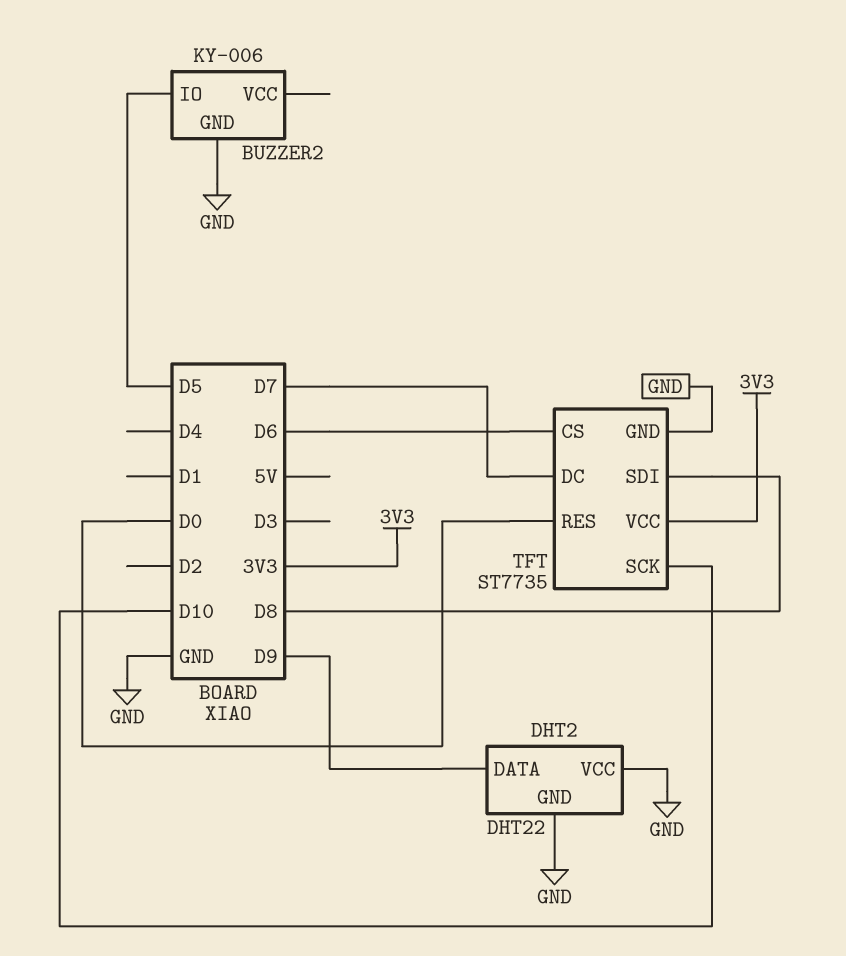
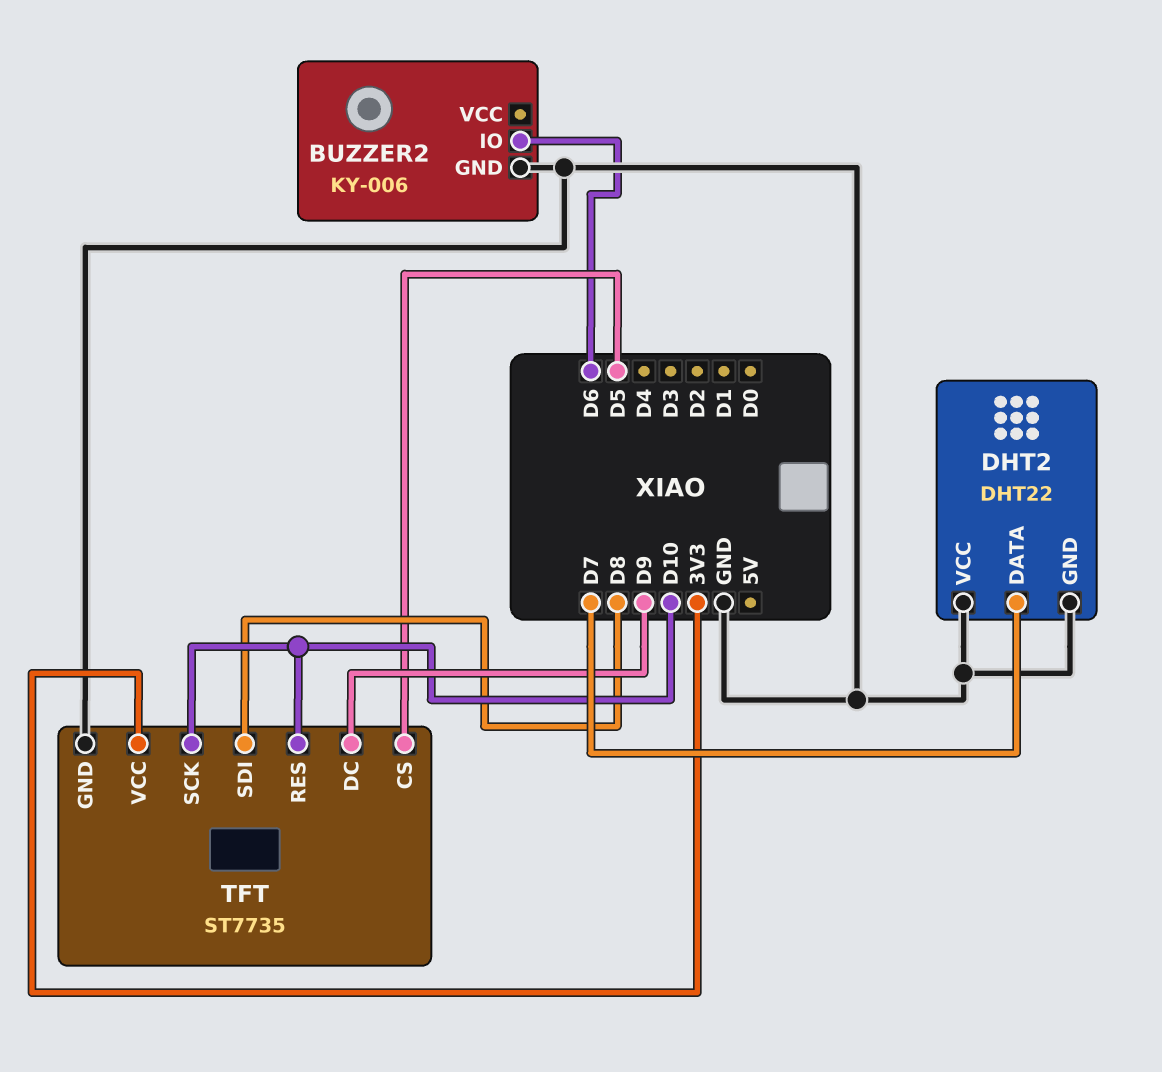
BUZZER2 pin IO: D5 -> D6
DHT2 pin DATA: D9 -> D7
TFT pin CS: D6 -> D5
TFT pin DC: D7 -> D9
TFT pin RES: D0 -> D10

